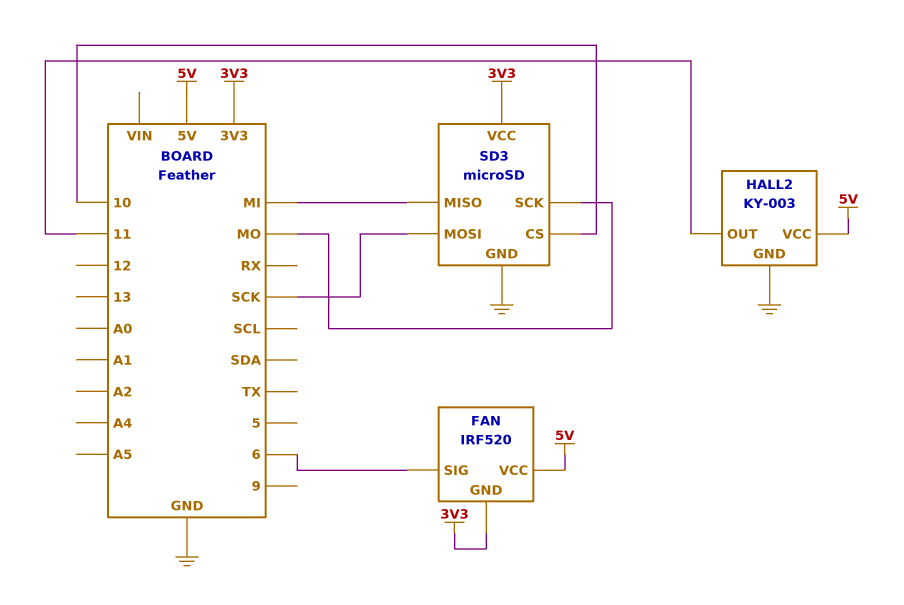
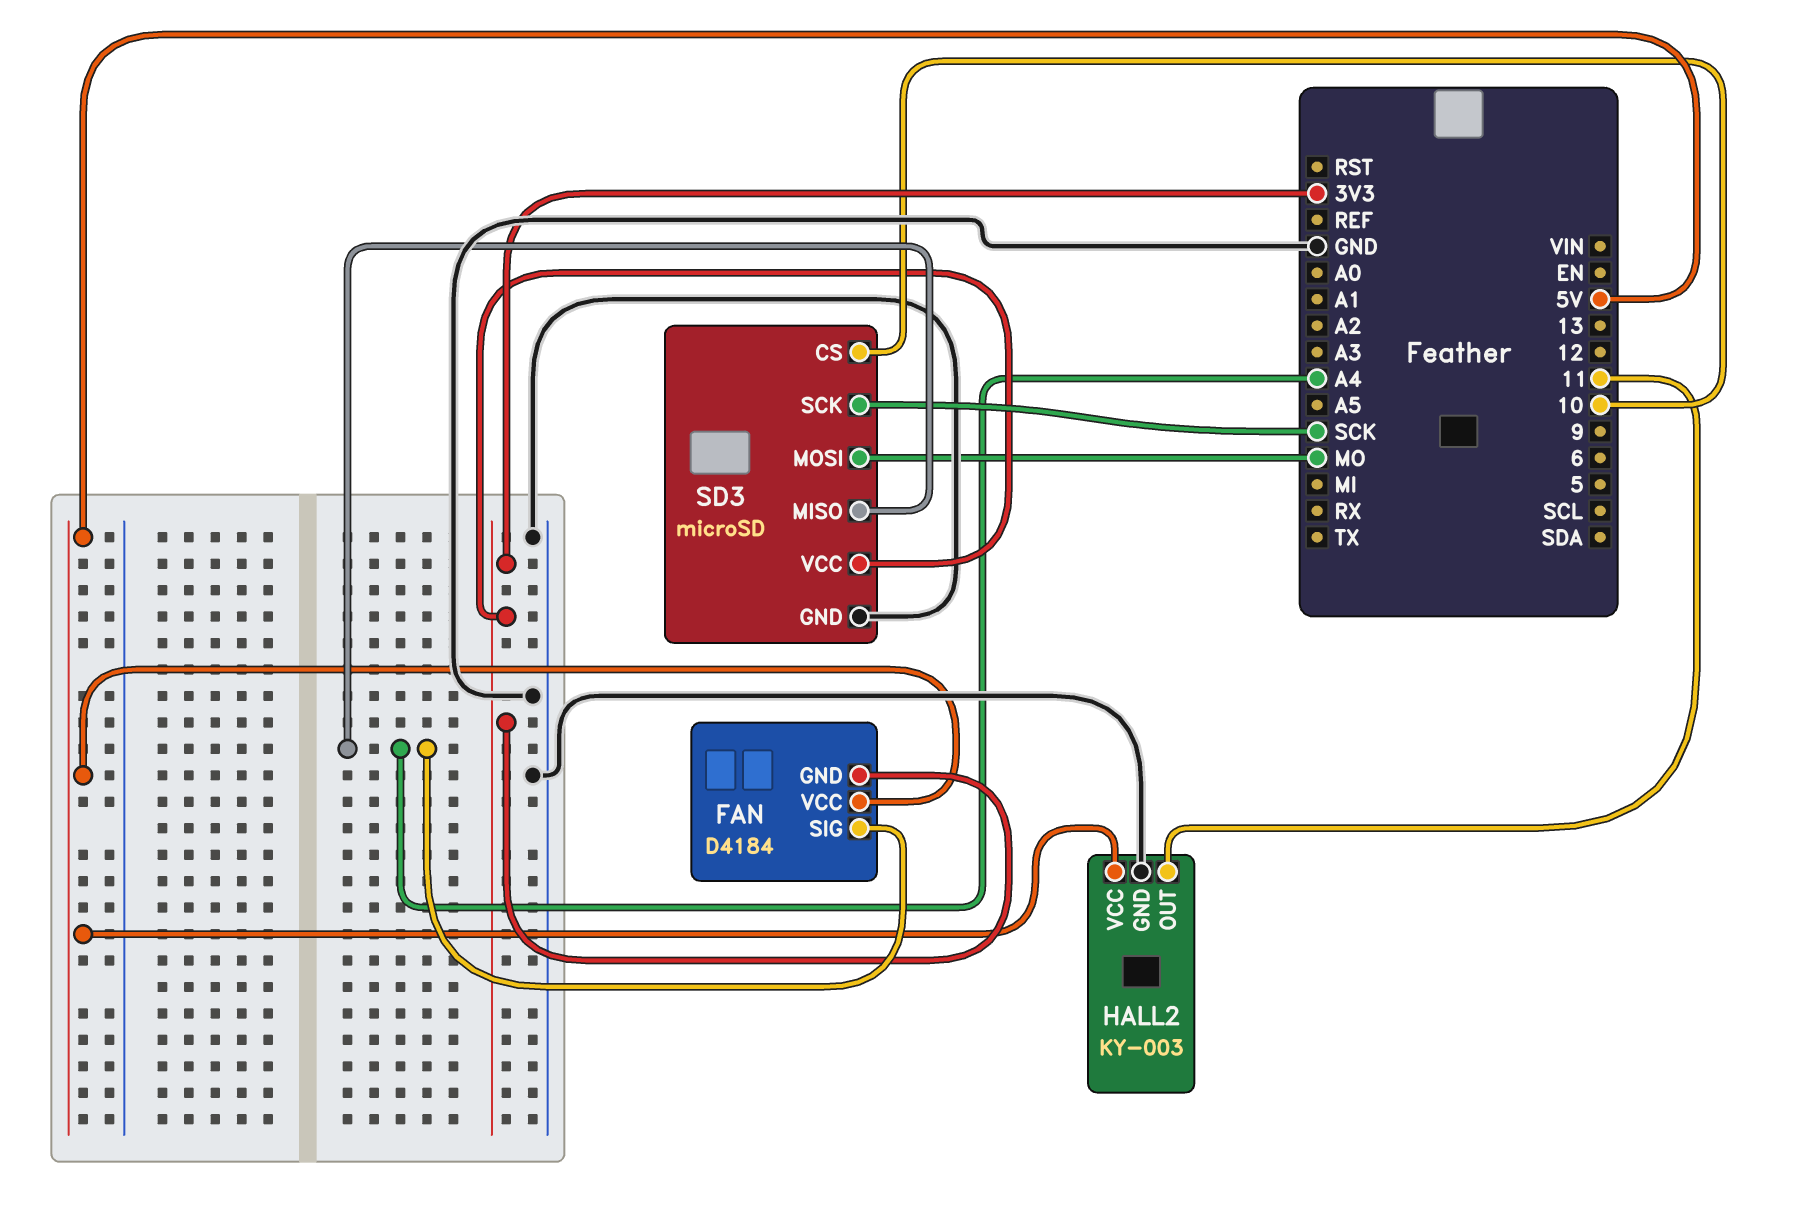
FAN: IRF520 -> D4184
FAN pin SIG: 6 -> A4
SD3 pin MISO: MI -> A4
SD3 pin MOSI: SCK -> MO
SD3 pin SCK: MO -> SCK

